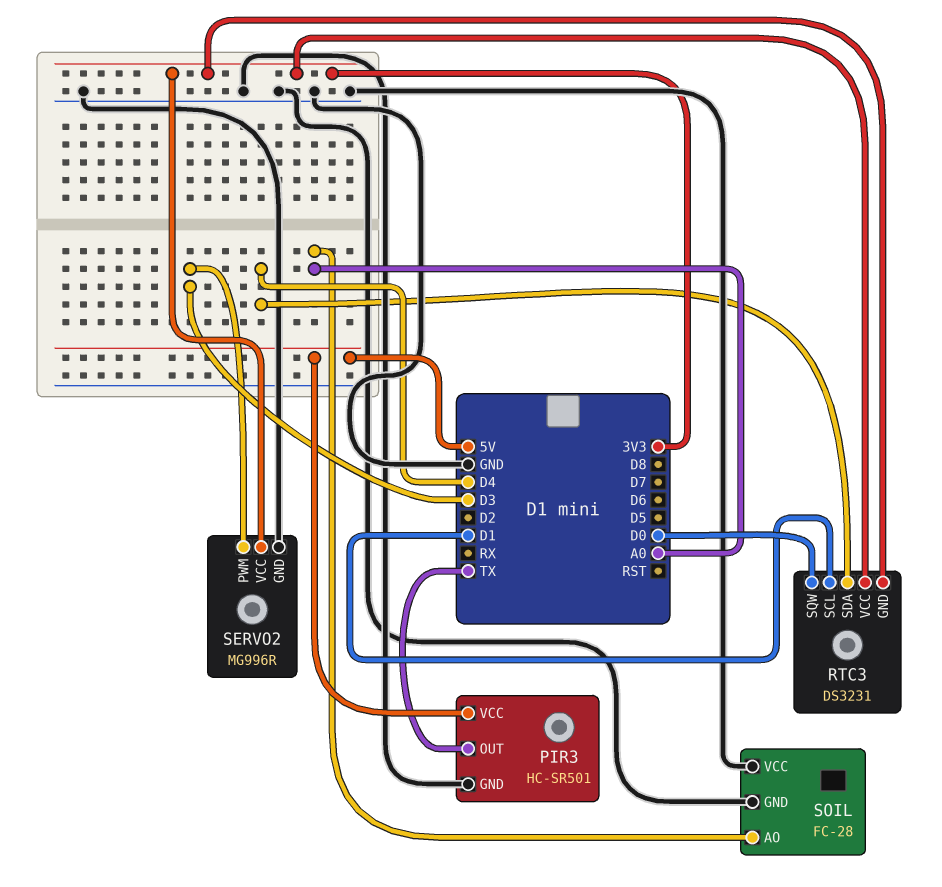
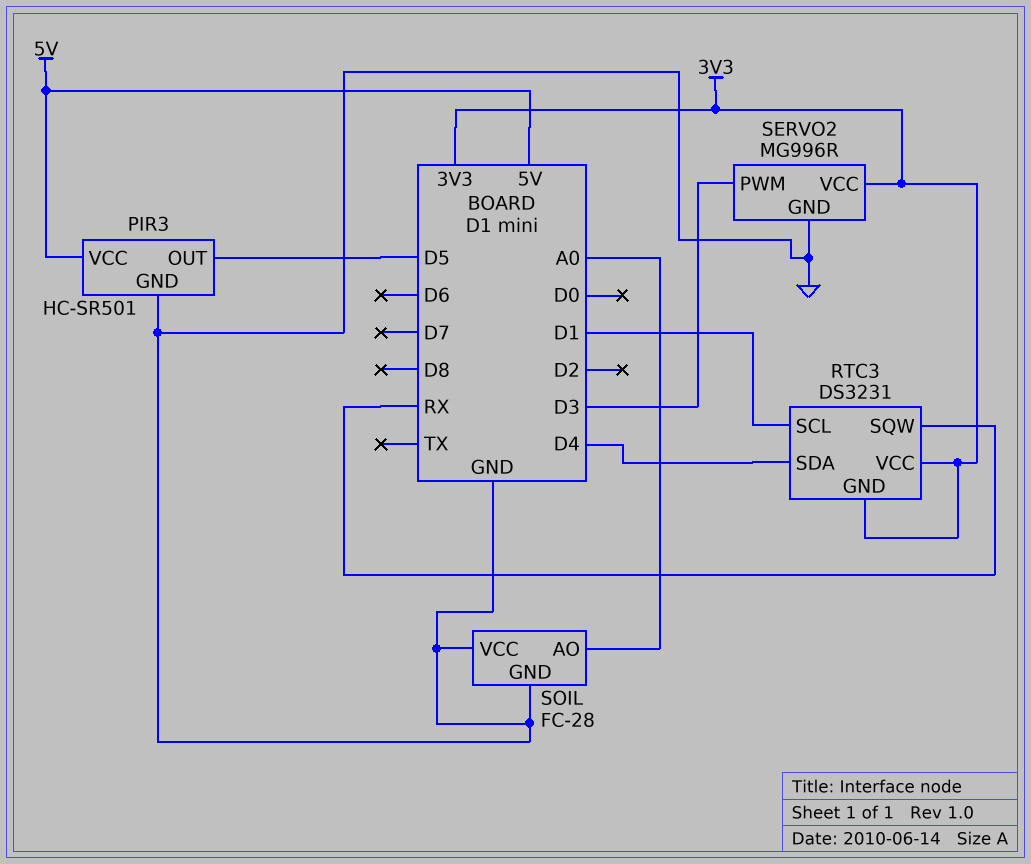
PIR3 pin OUT: TX -> D5
RTC3 pin SQW: D0 -> RX

